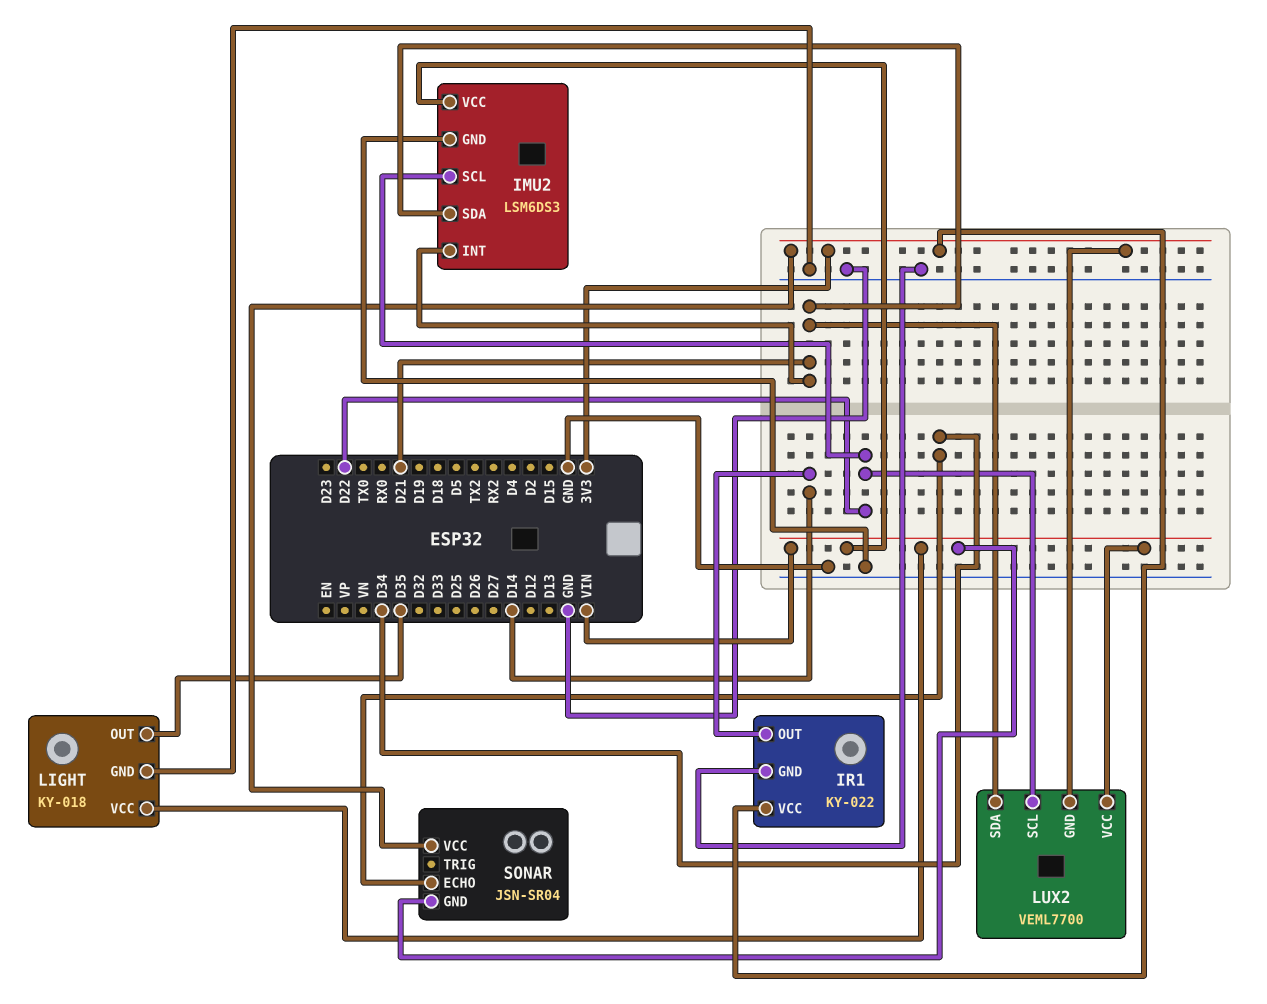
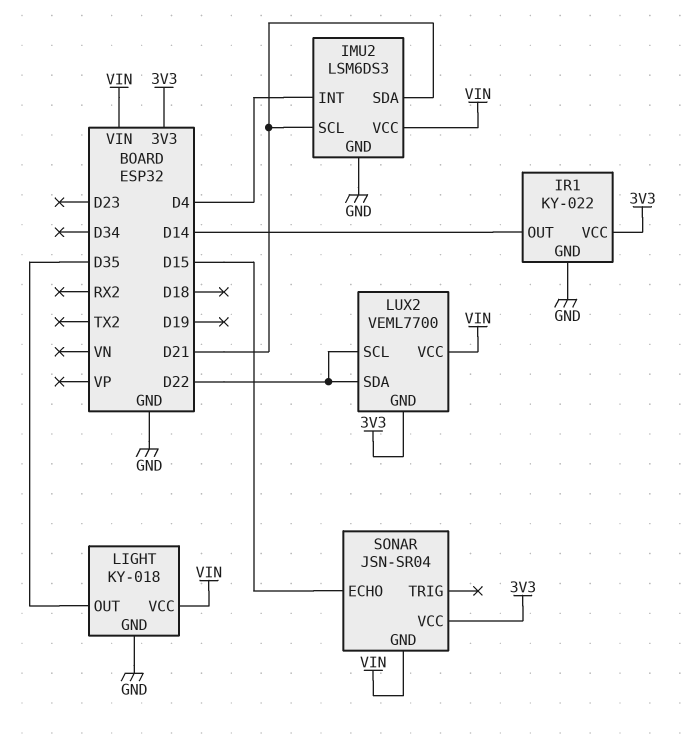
IMU2 pin INT: D21 -> D4
IMU2 pin SCL: D22 -> D21
LUX2 pin SDA: D21 -> D22
SONAR pin ECHO: D34 -> D15

